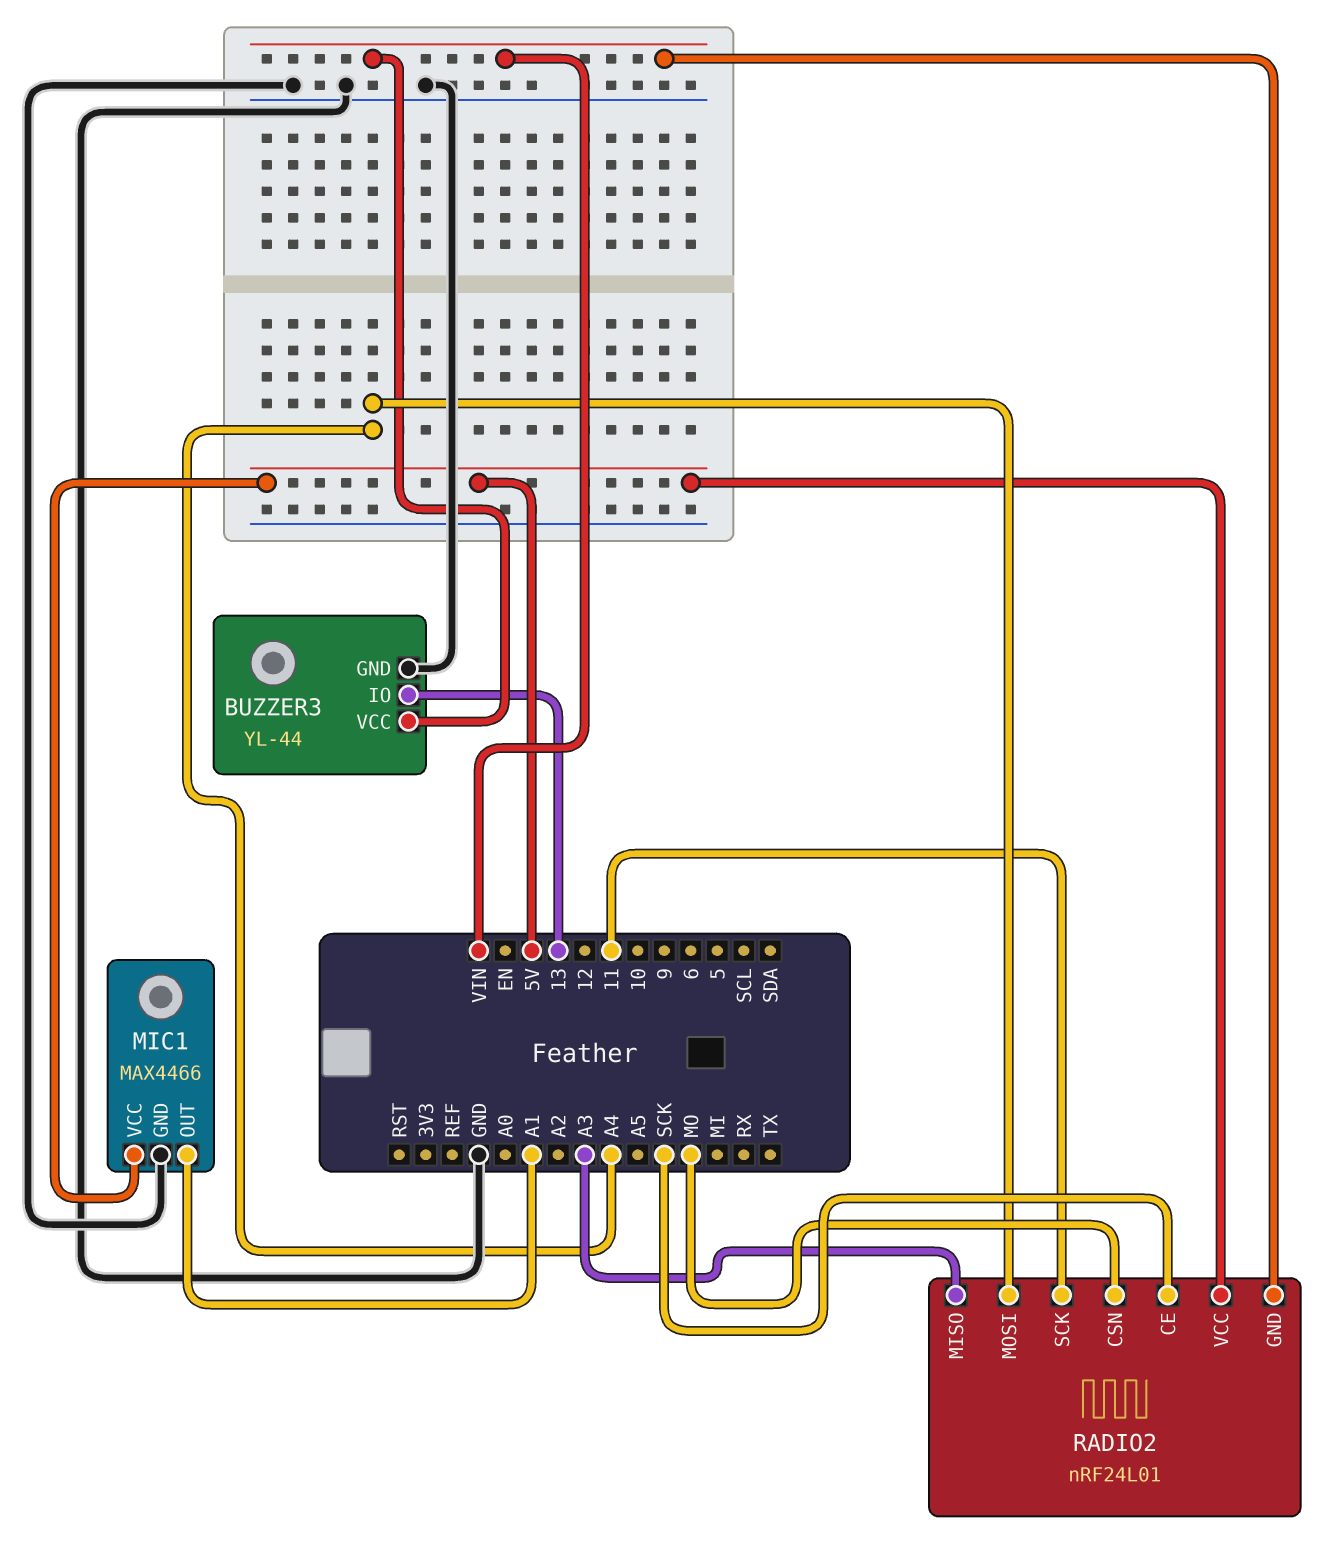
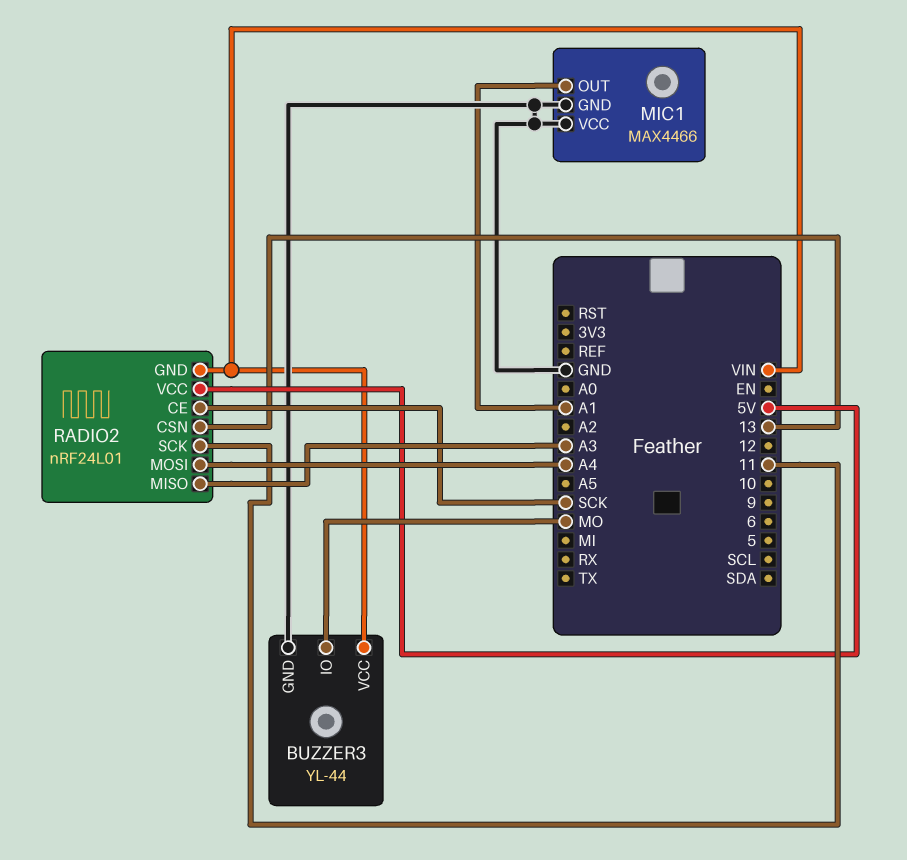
BUZZER3 pin IO: 13 -> MO
MIC1 pin VCC: 5V -> GND
RADIO2 pin CSN: MO -> 13

